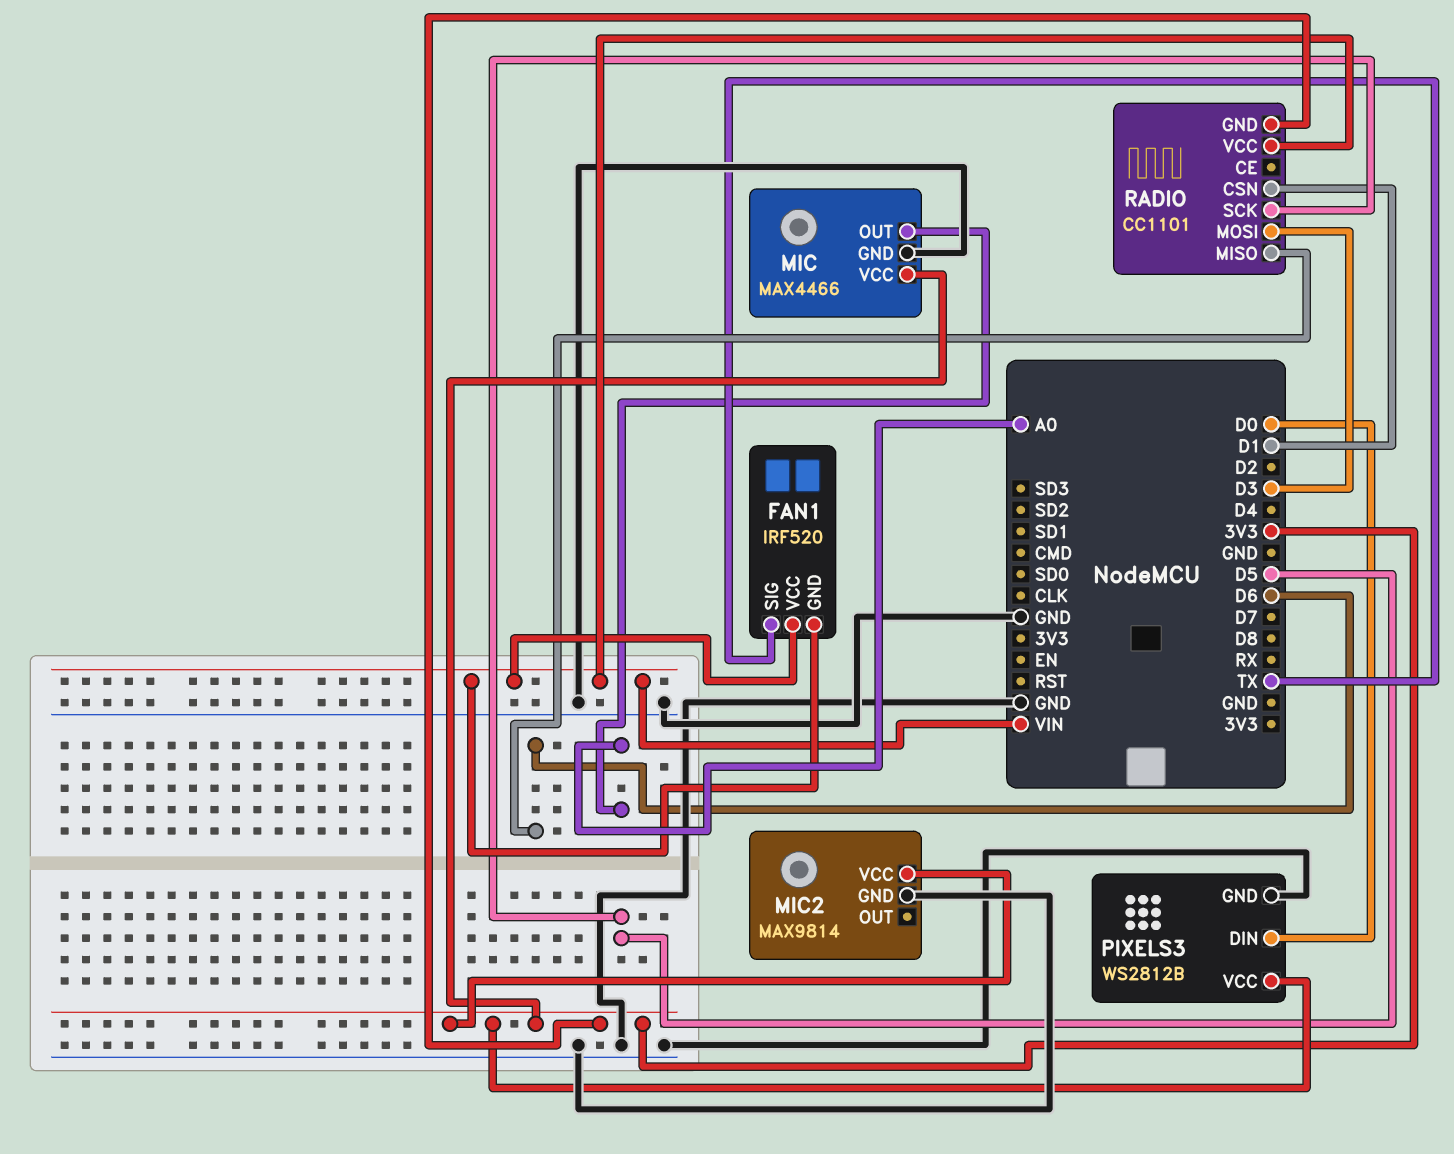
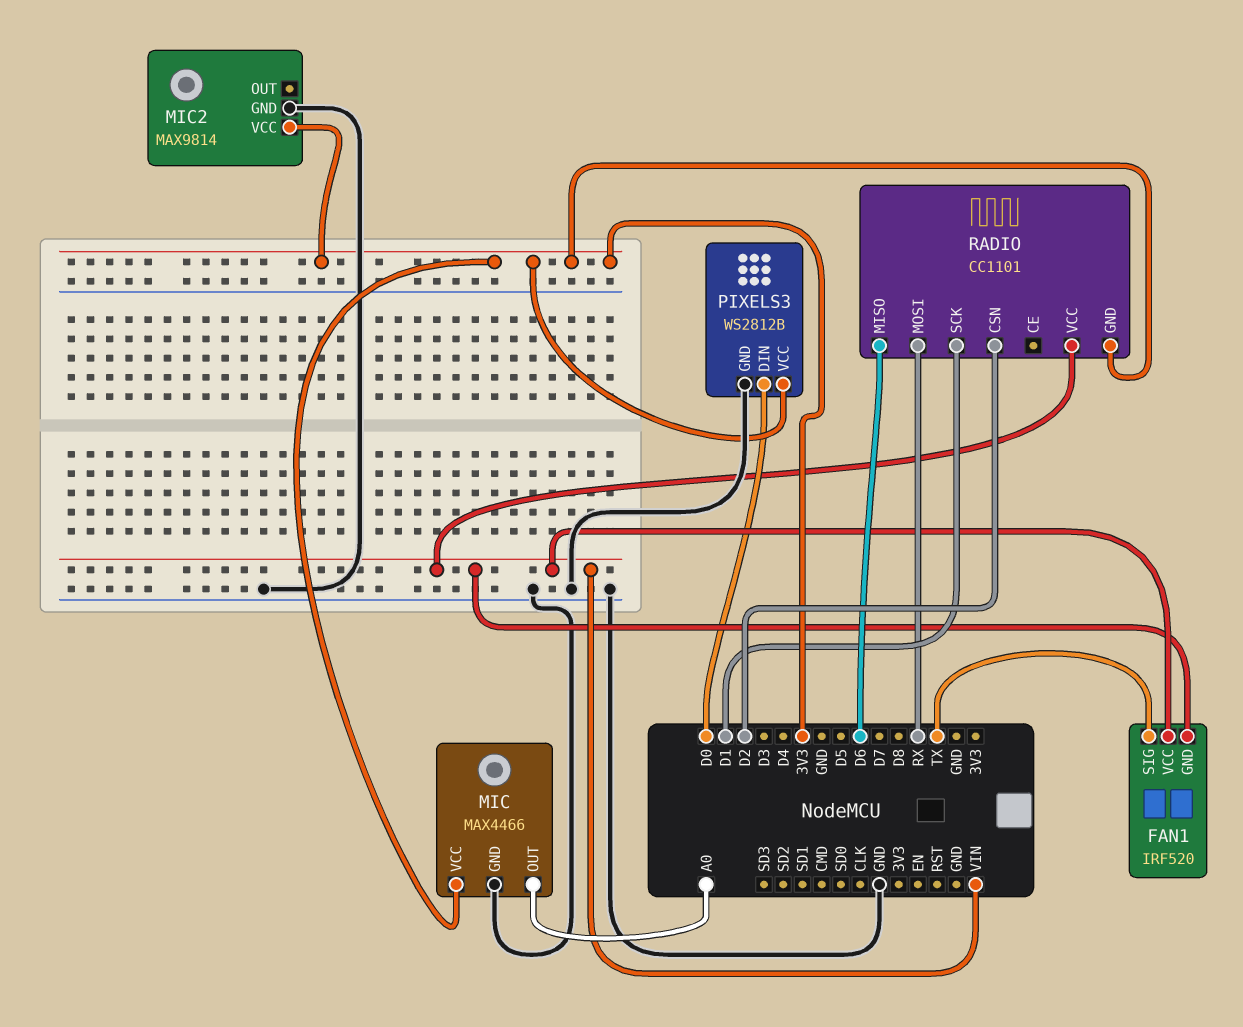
RADIO pin CSN: D1 -> D2
RADIO pin MOSI: D3 -> RX
RADIO pin SCK: D5 -> D1

